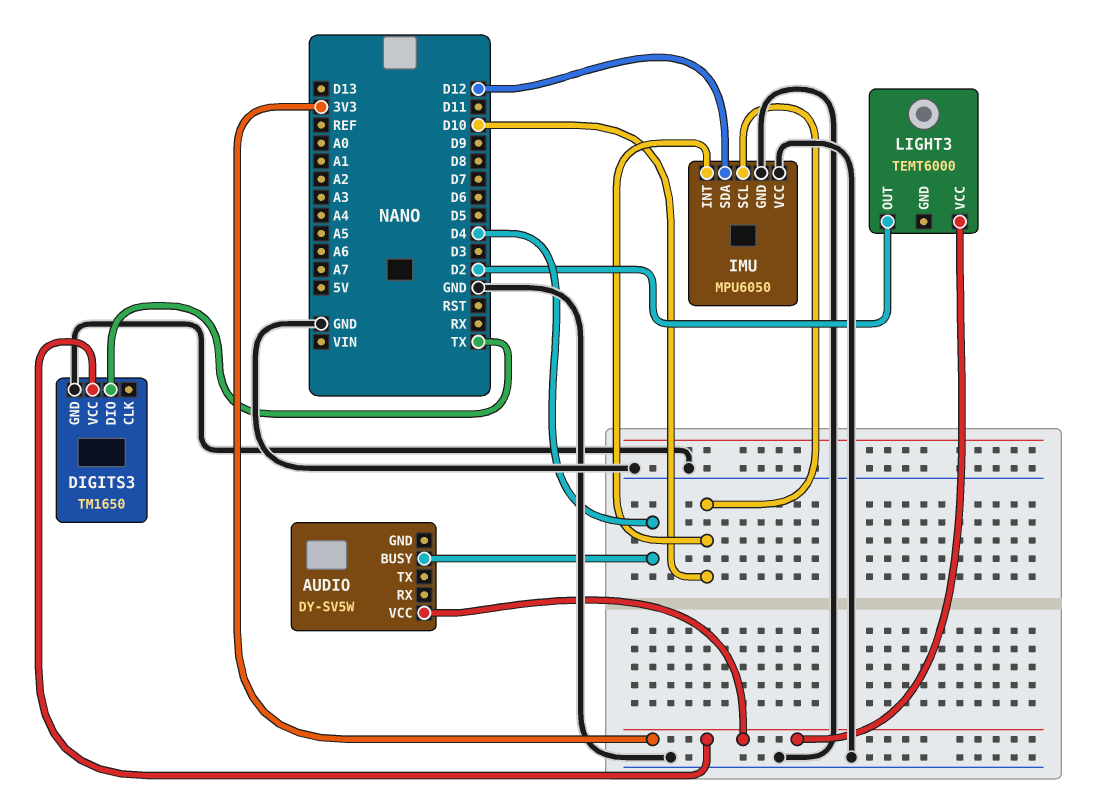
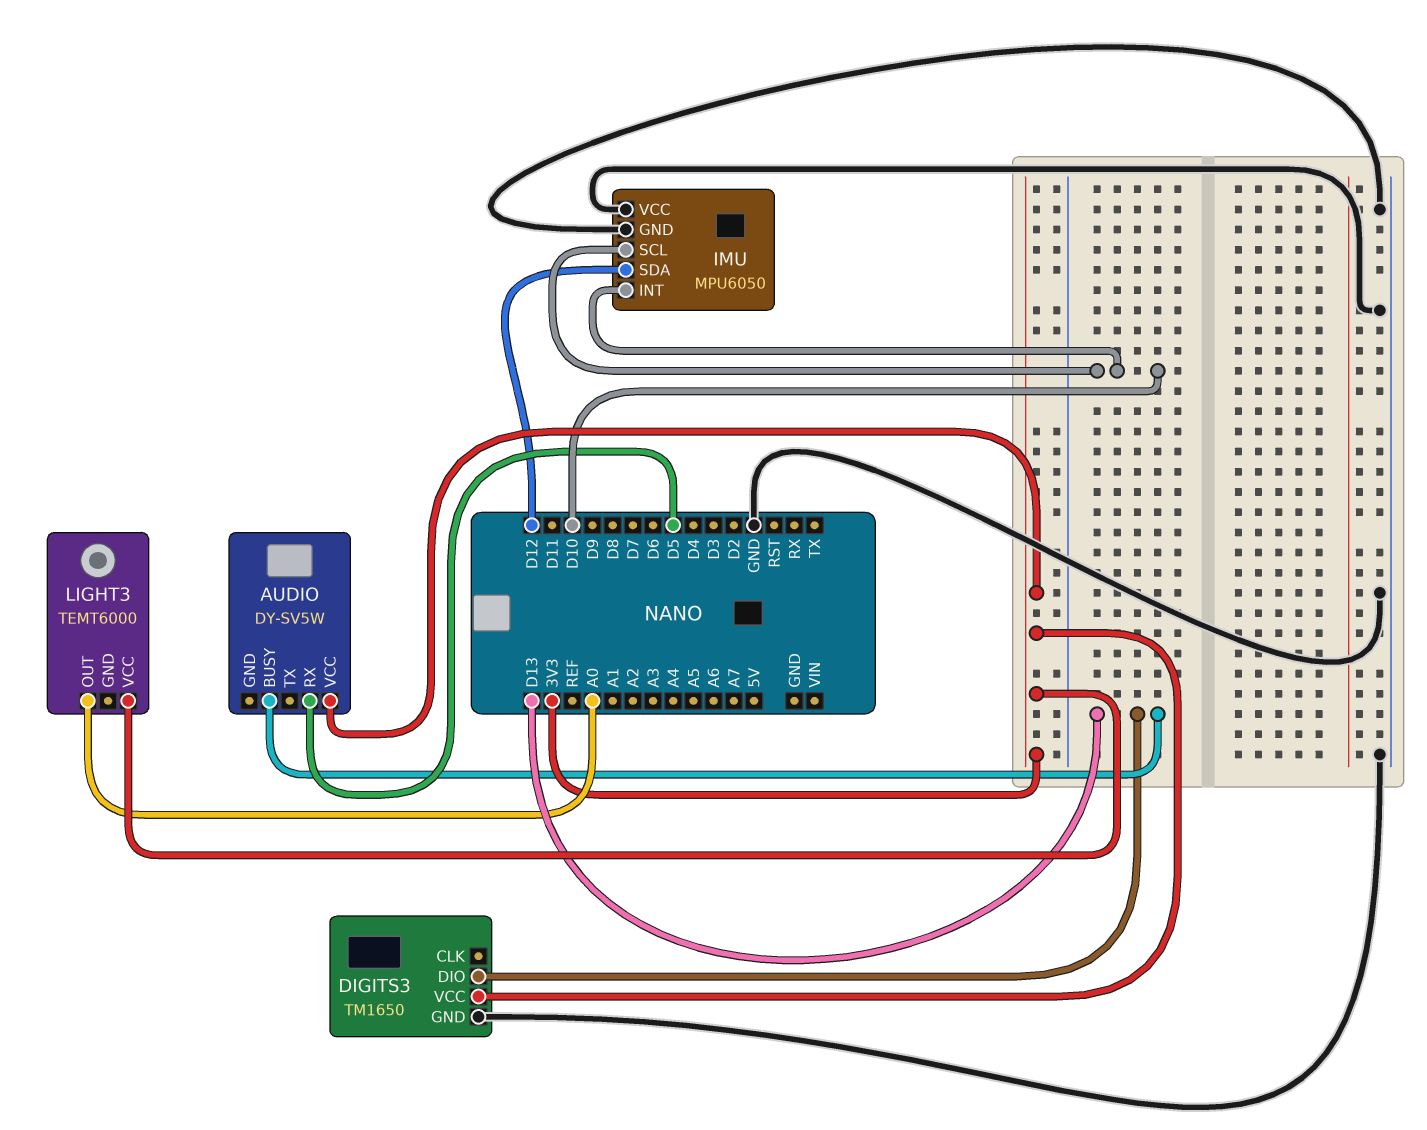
AUDIO pin BUSY: D4 -> D13
AUDIO pin RX: none -> D5
DIGITS3 pin DIO: TX -> D13
LIGHT3 pin OUT: D2 -> A0

